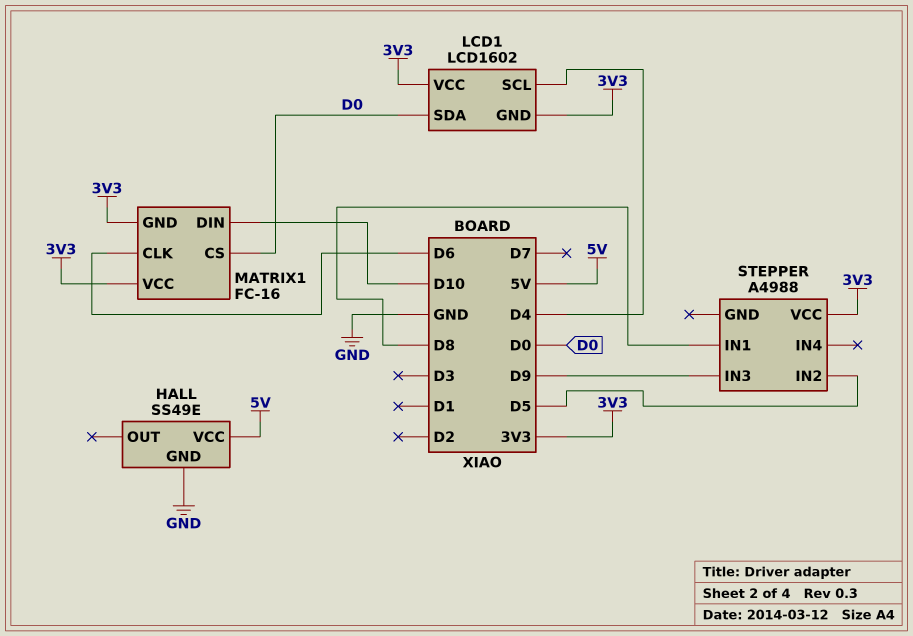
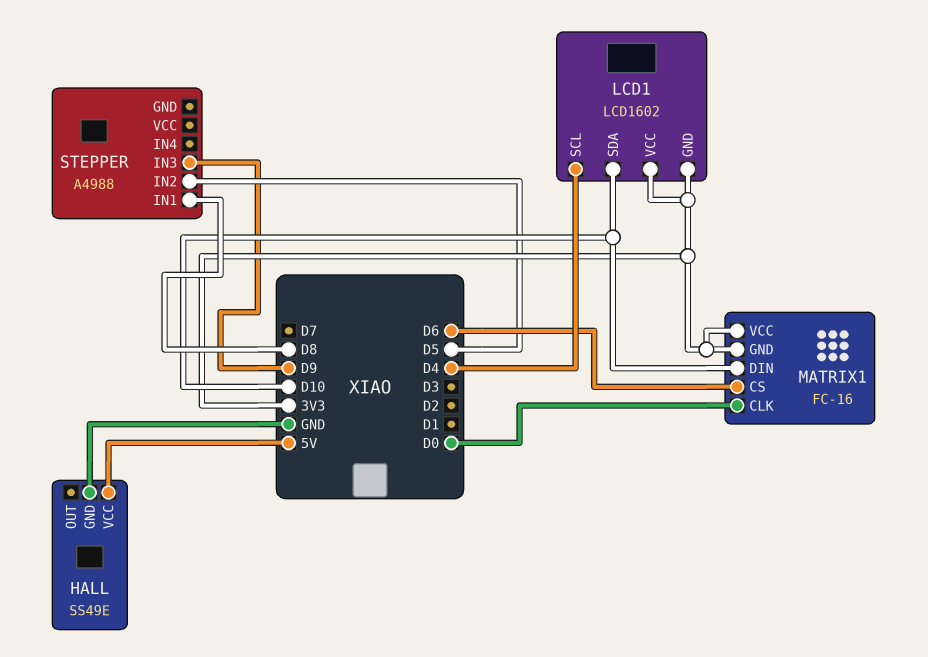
LCD1 pin SDA: D0 -> D10
MATRIX1 pin CLK: D6 -> D0
MATRIX1 pin CS: D0 -> D6
STEPPER pin VCC: 3V3 -> none

